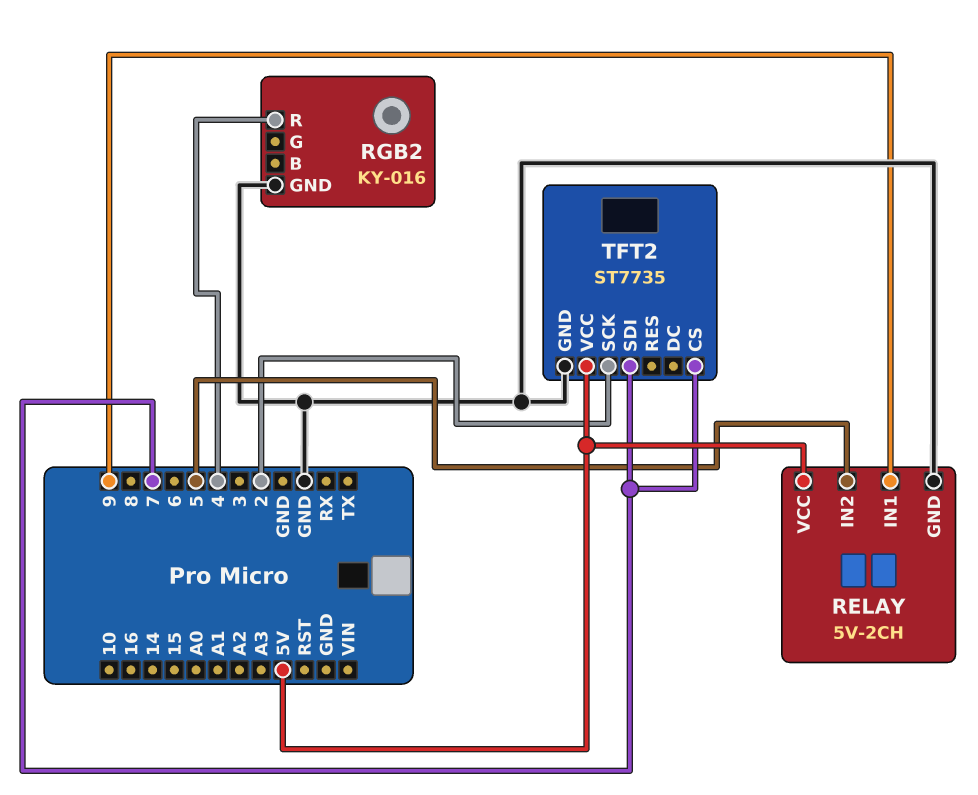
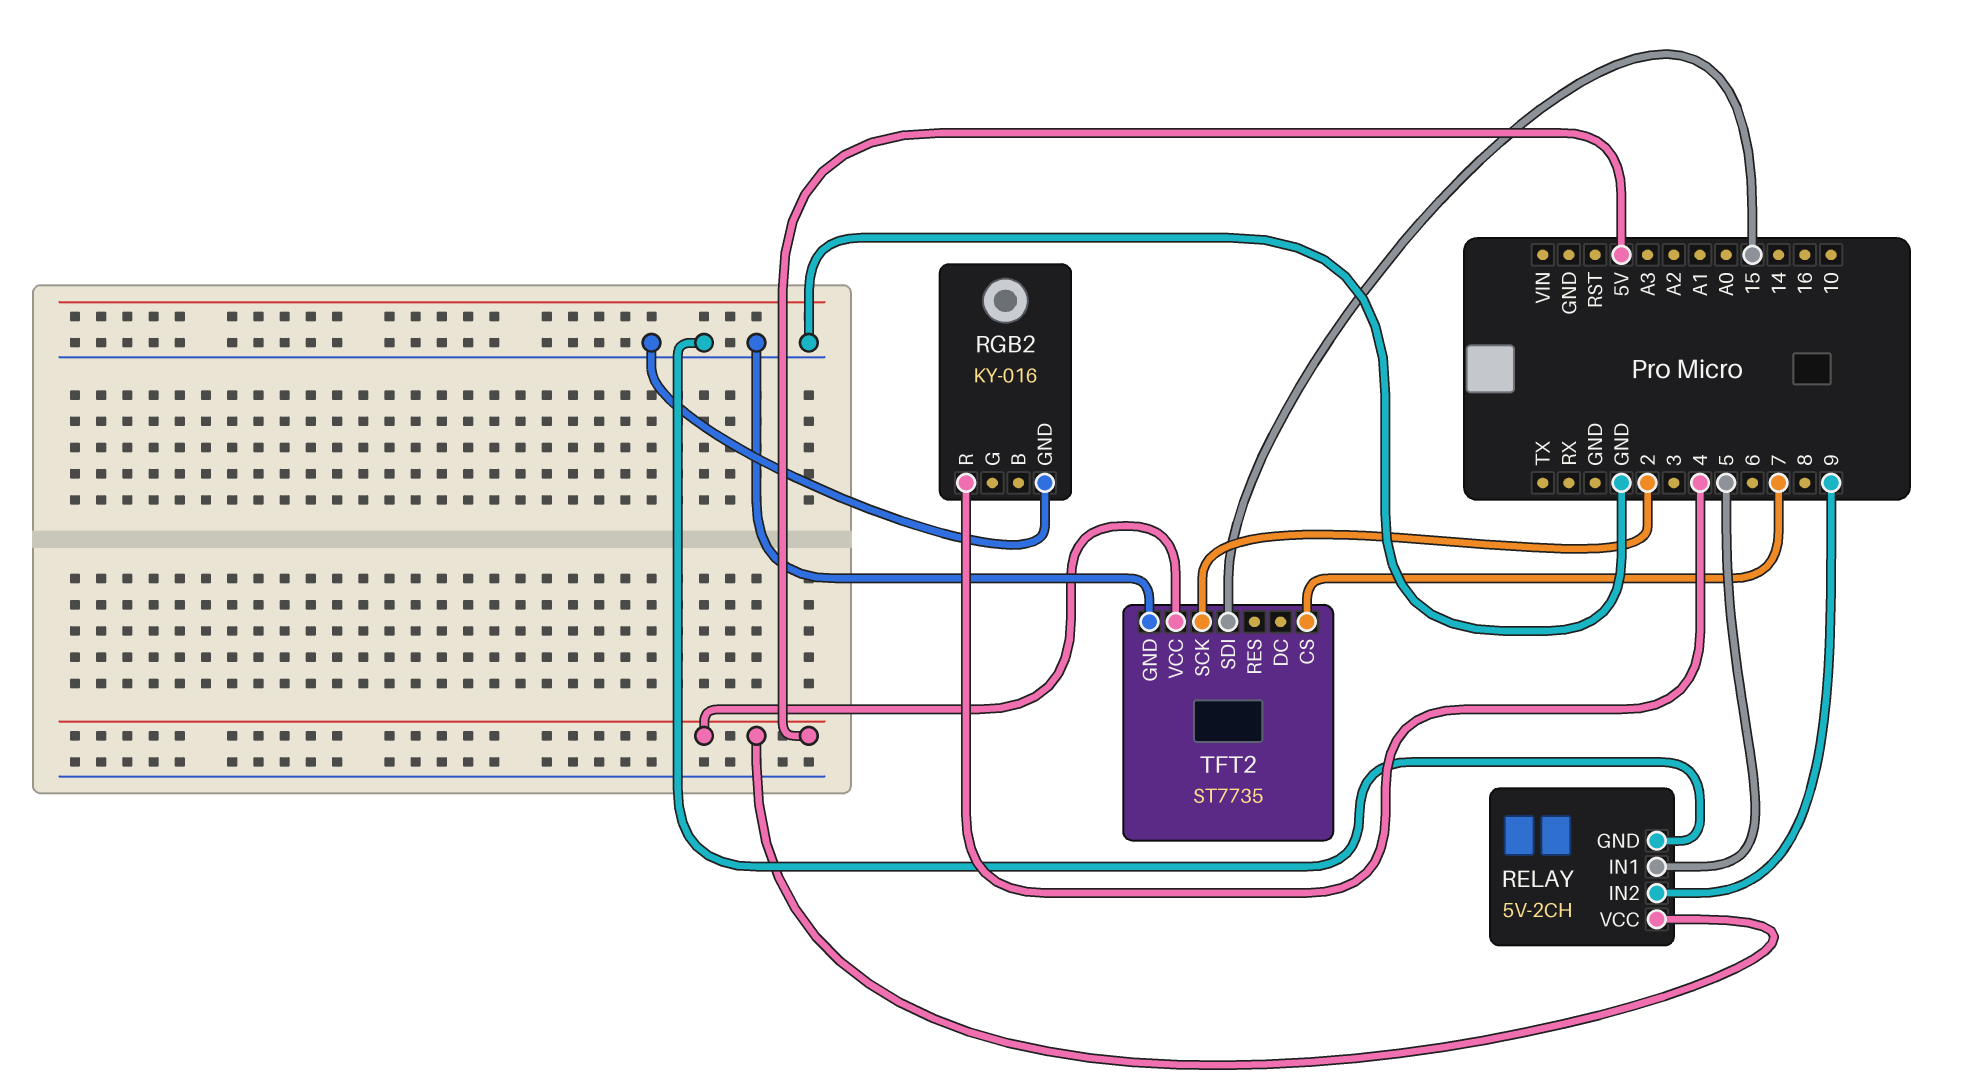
RELAY pin IN1: 9 -> 5
RELAY pin IN2: 5 -> 9
TFT2 pin SDI: 7 -> 15

